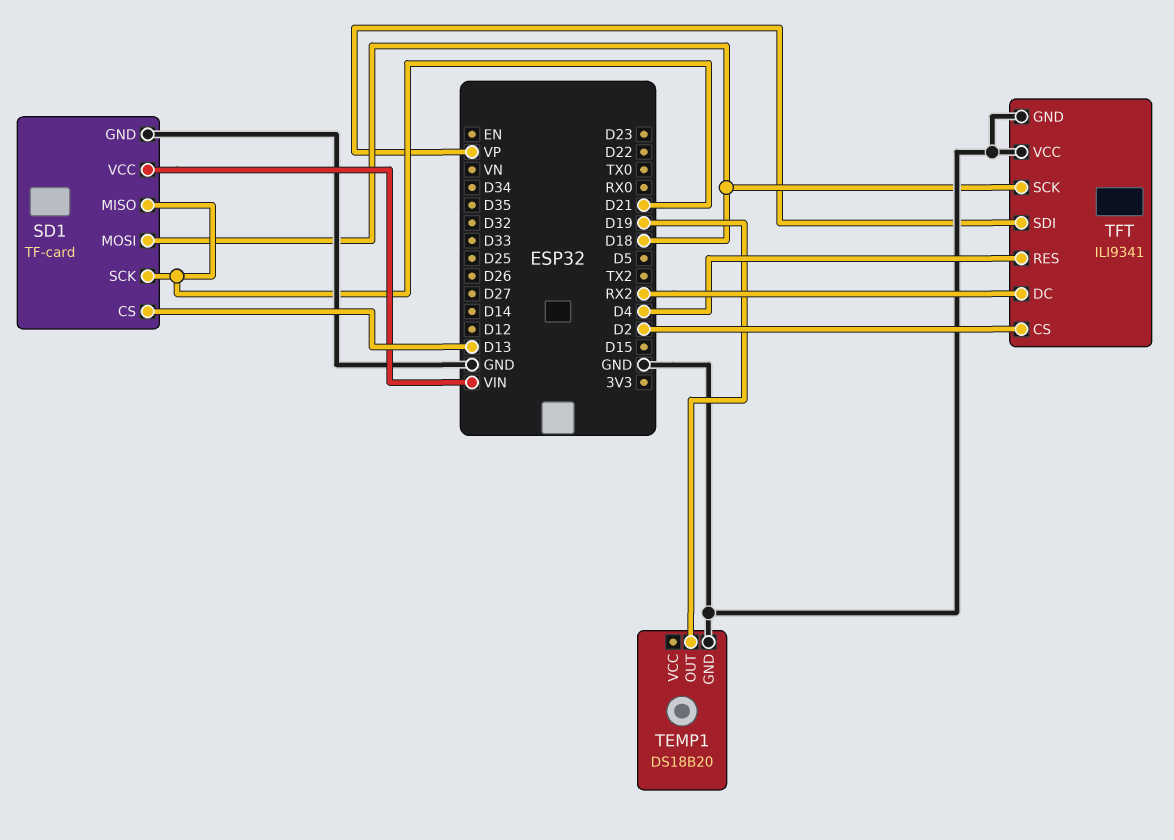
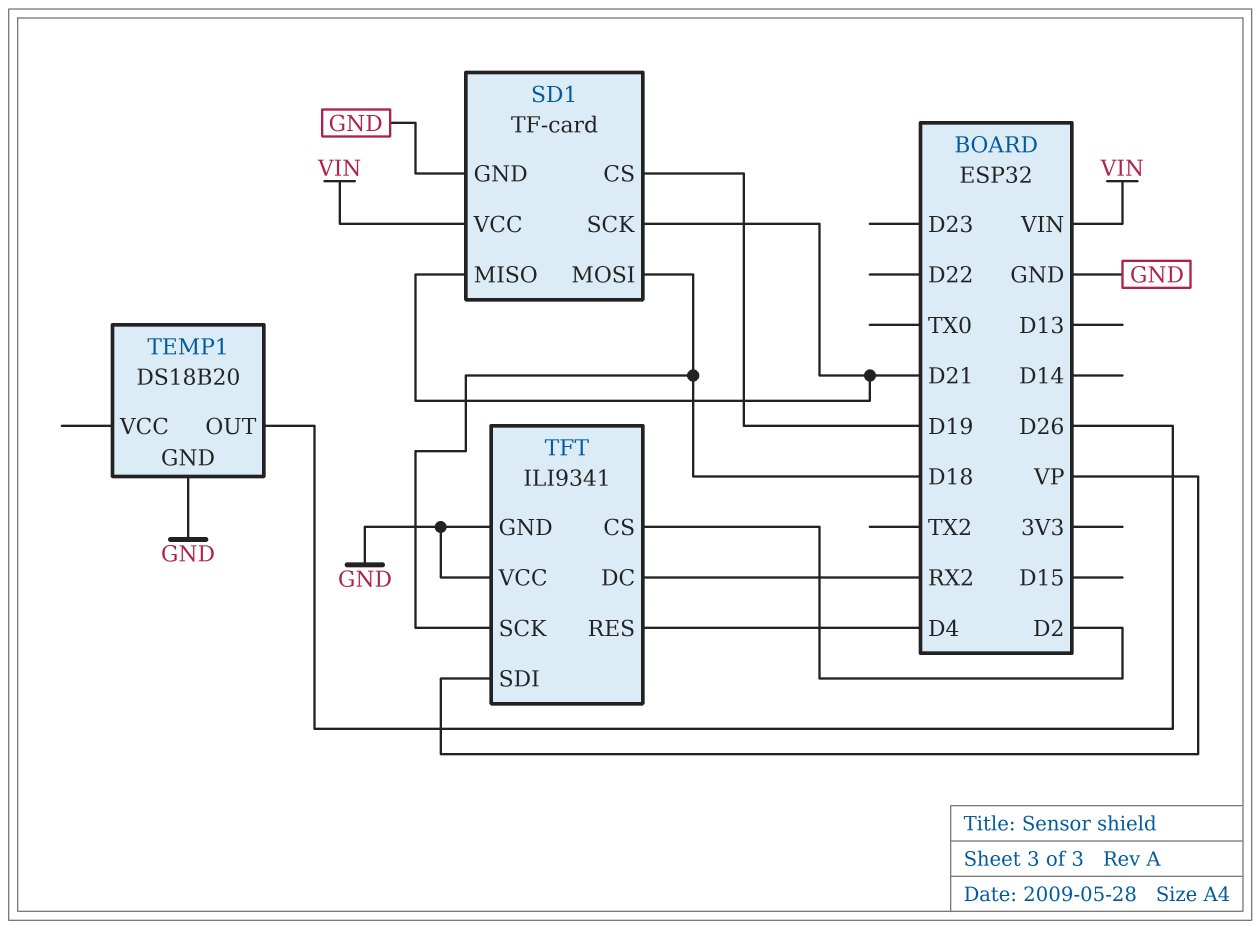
SD1 pin CS: D13 -> D19
TEMP1 pin OUT: D19 -> D26

